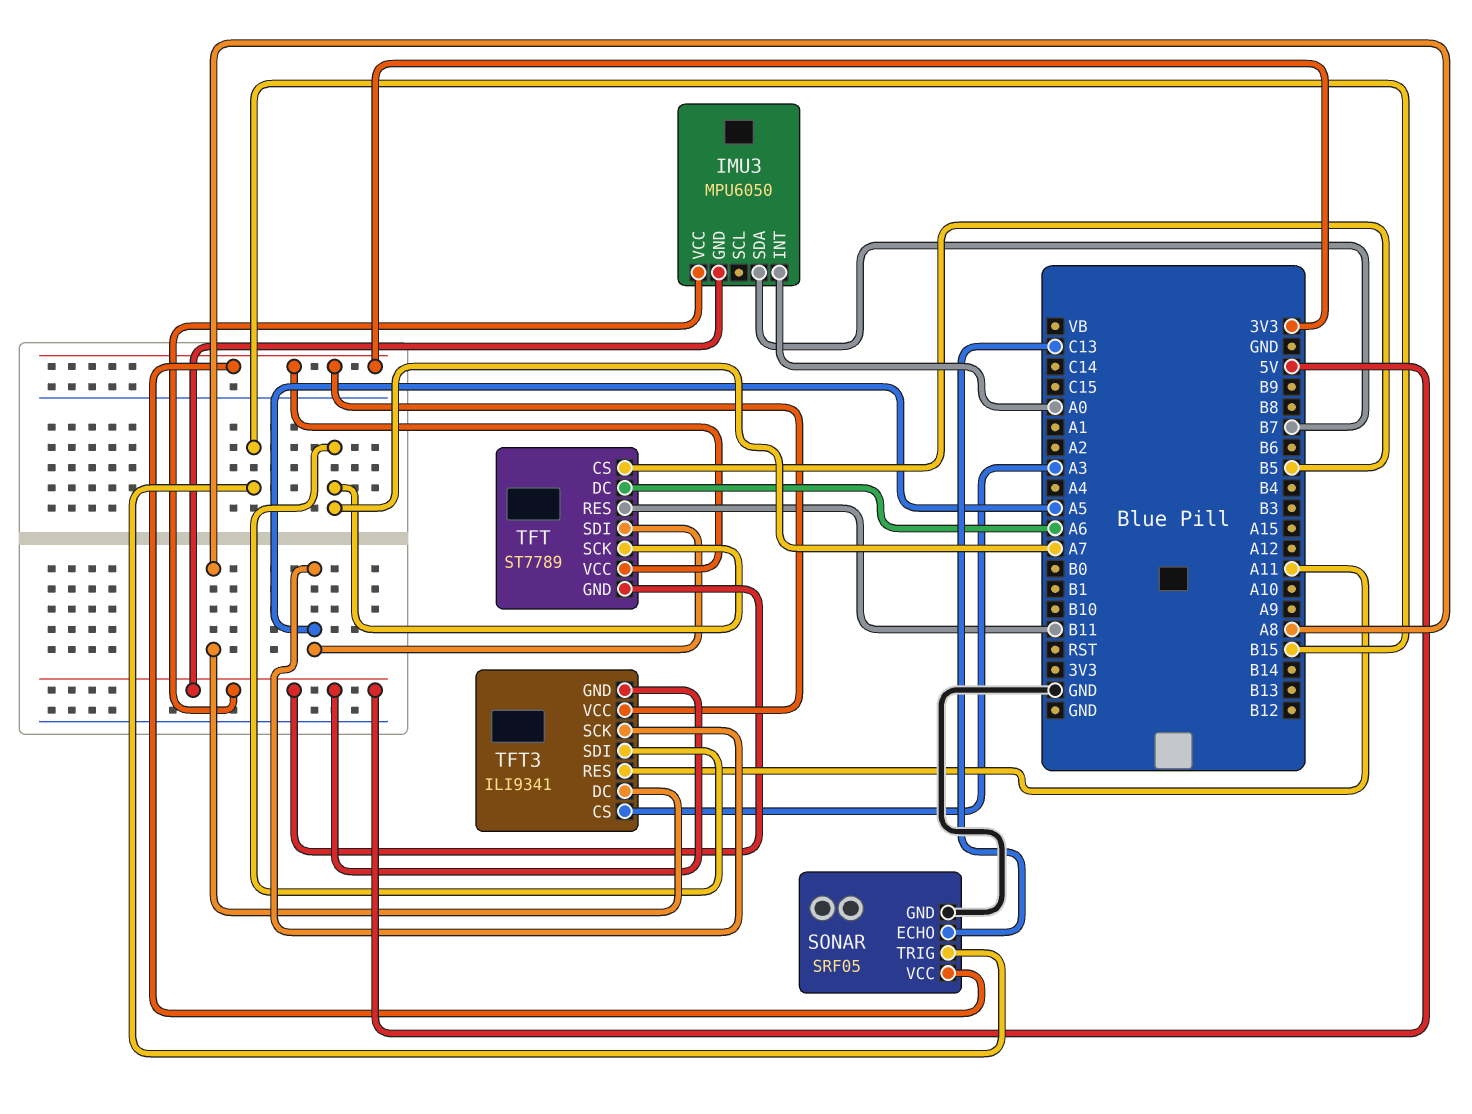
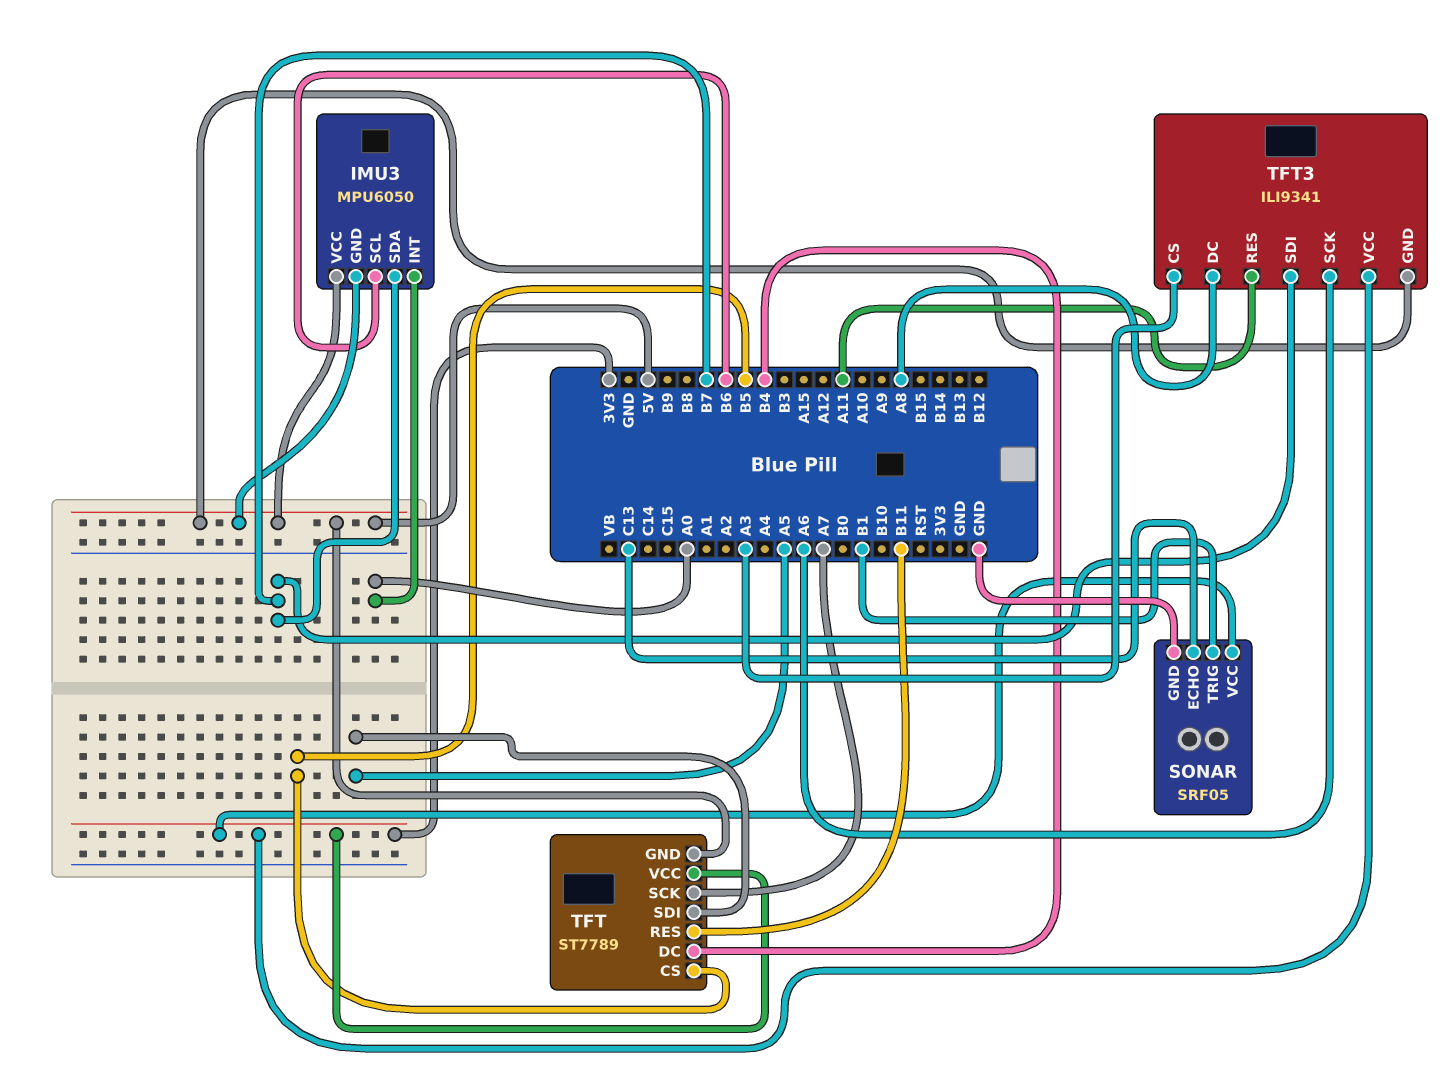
IMU3 pin SCL: none -> B6
SONAR pin TRIG: B15 -> B1
TFT pin DC: A6 -> B4
TFT3 pin SCK: A5 -> A6
TFT3 pin SDI: A7 -> B7

